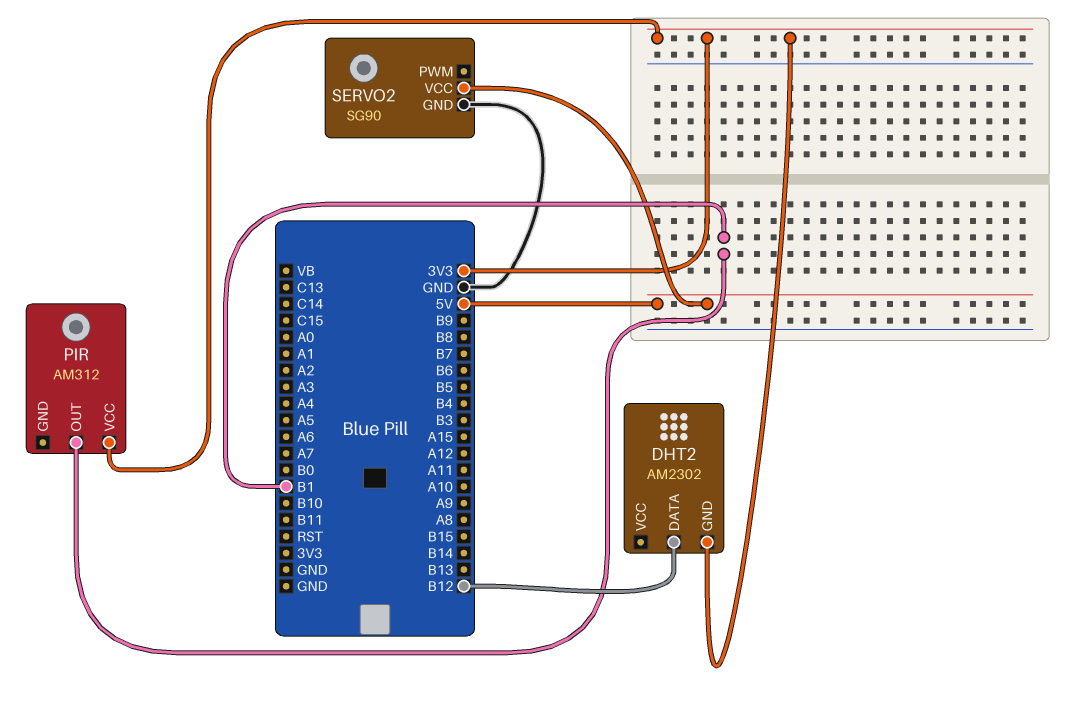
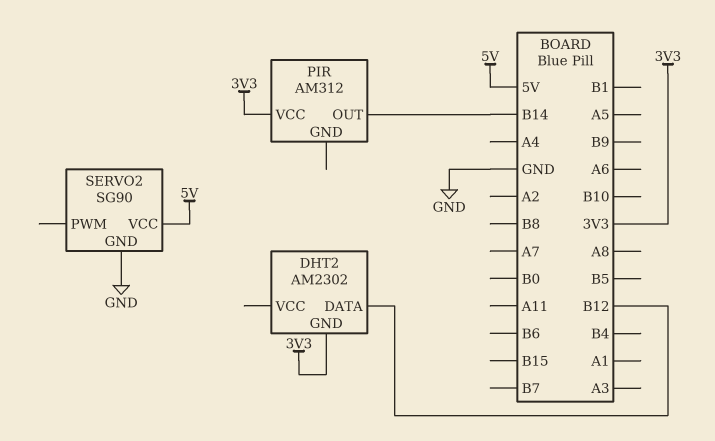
PIR pin OUT: B1 -> B14

